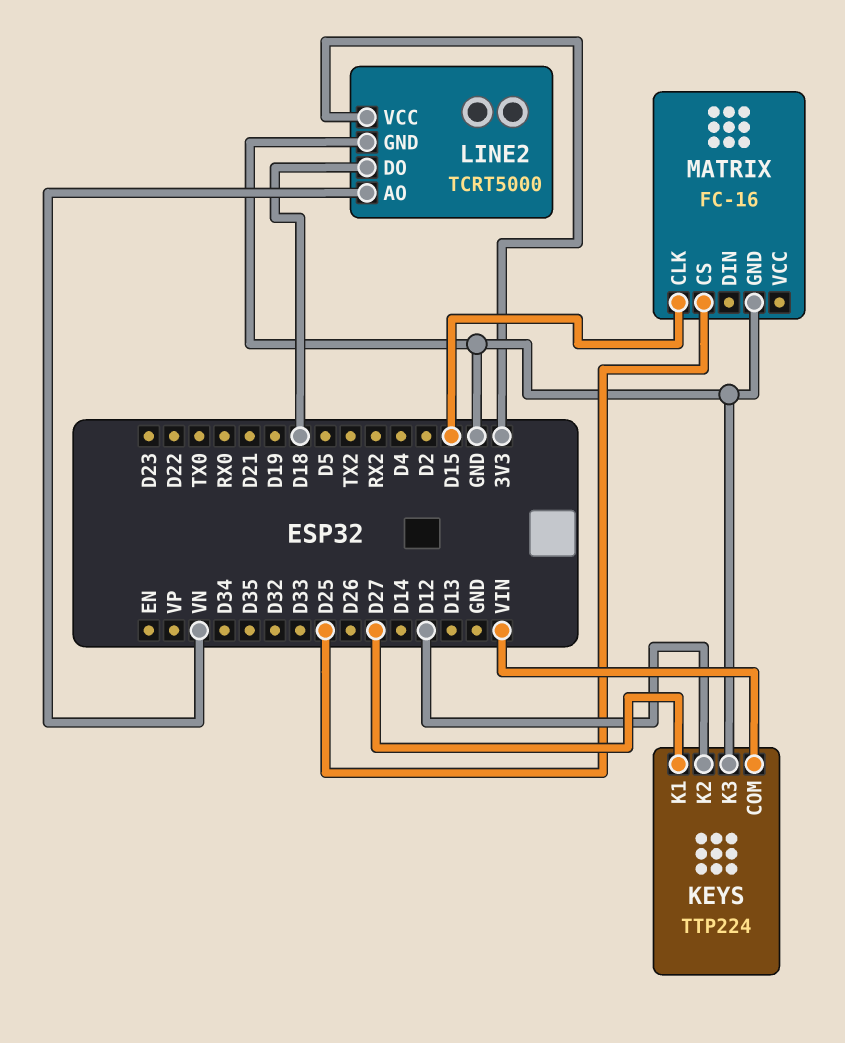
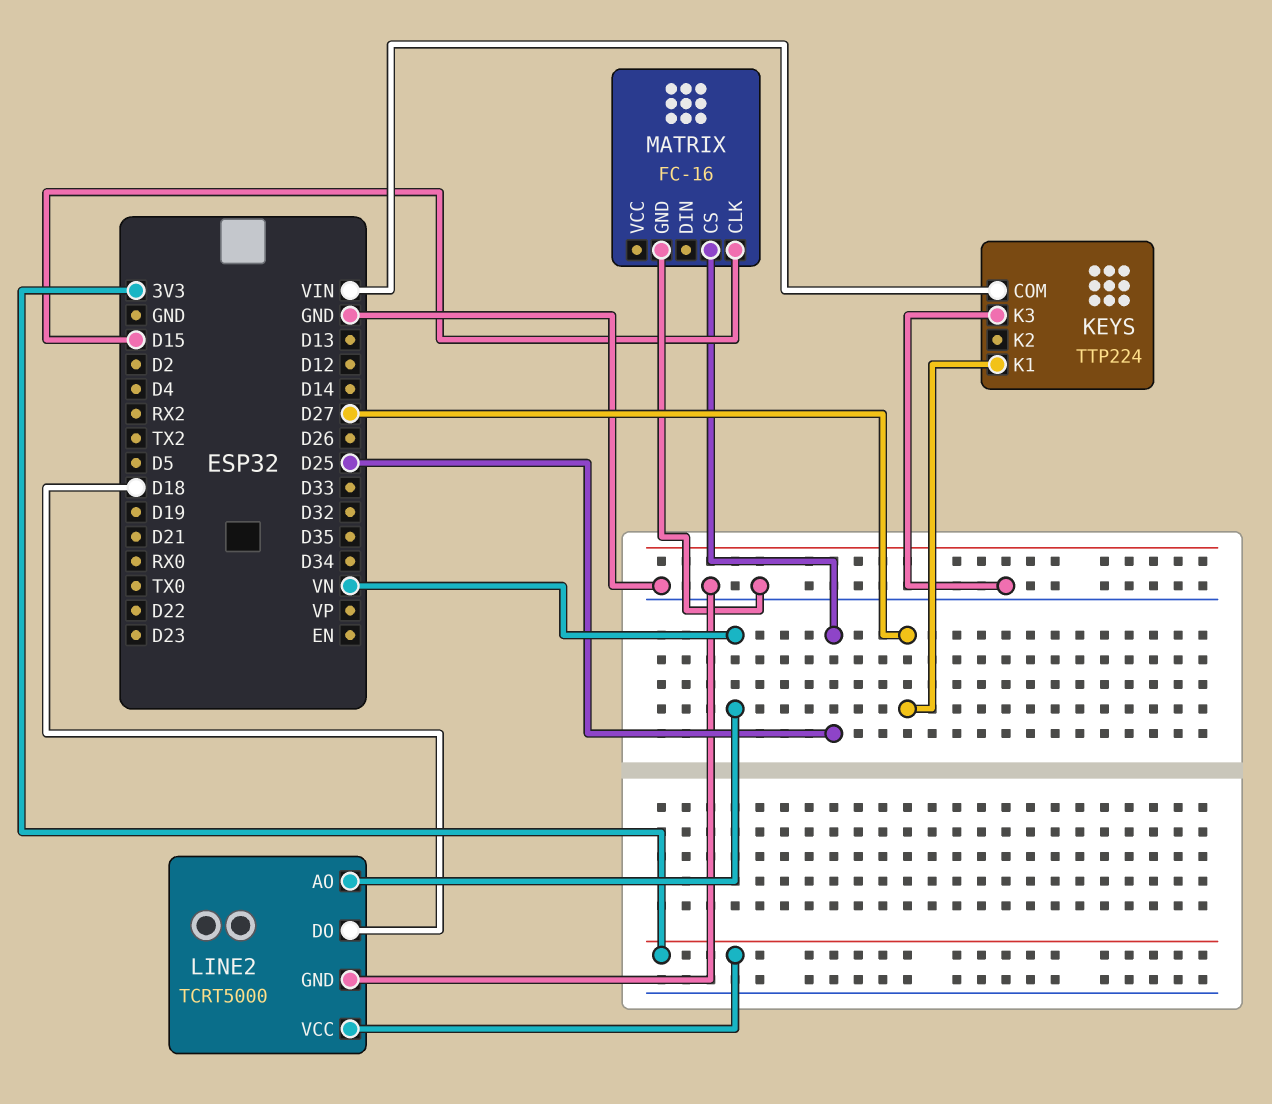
KEYS pin K2: D12 -> none

